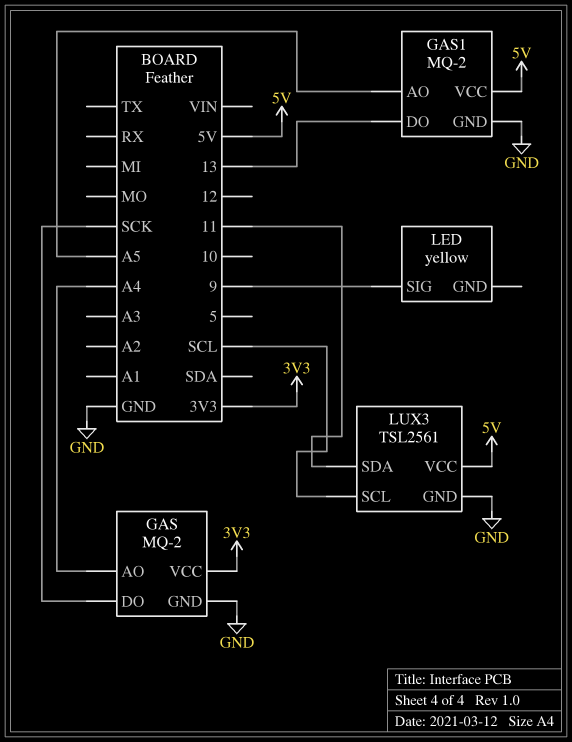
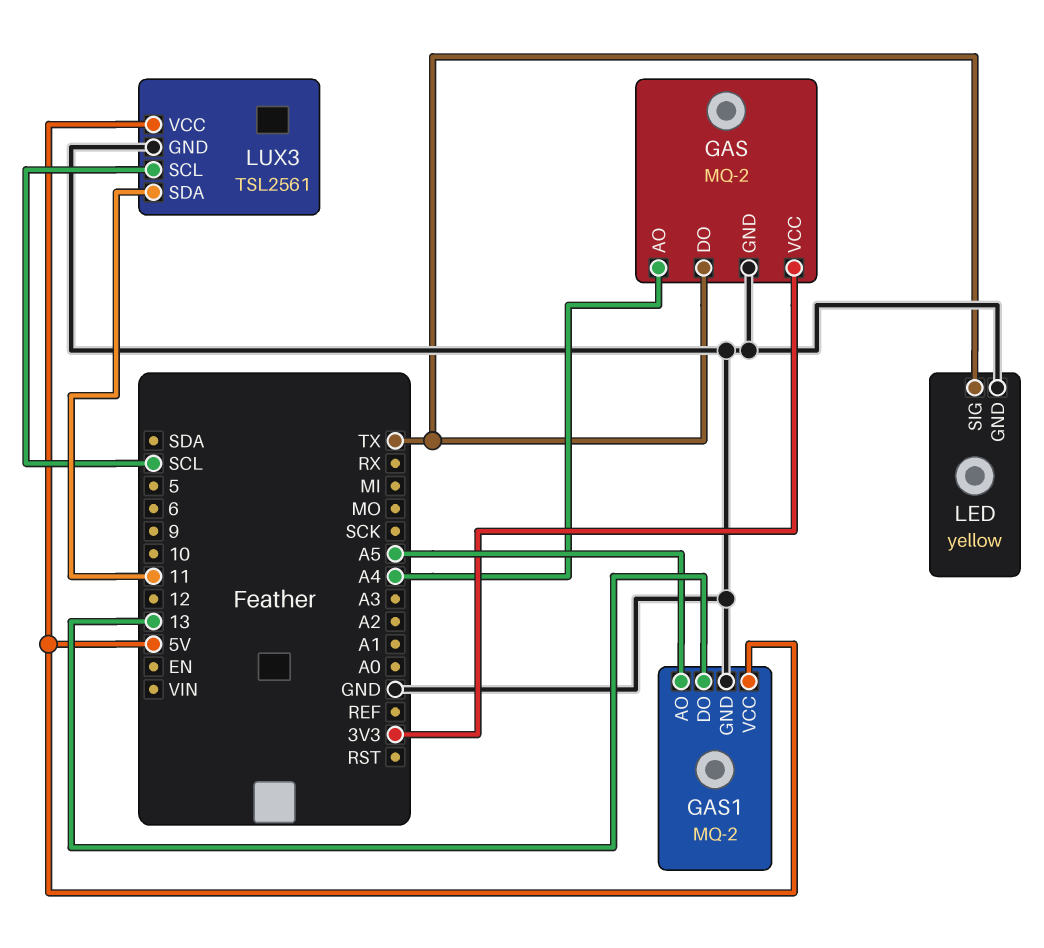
GAS pin DO: SCK -> TX
LED pin GND: none -> GND
LED pin SIG: 9 -> TX

